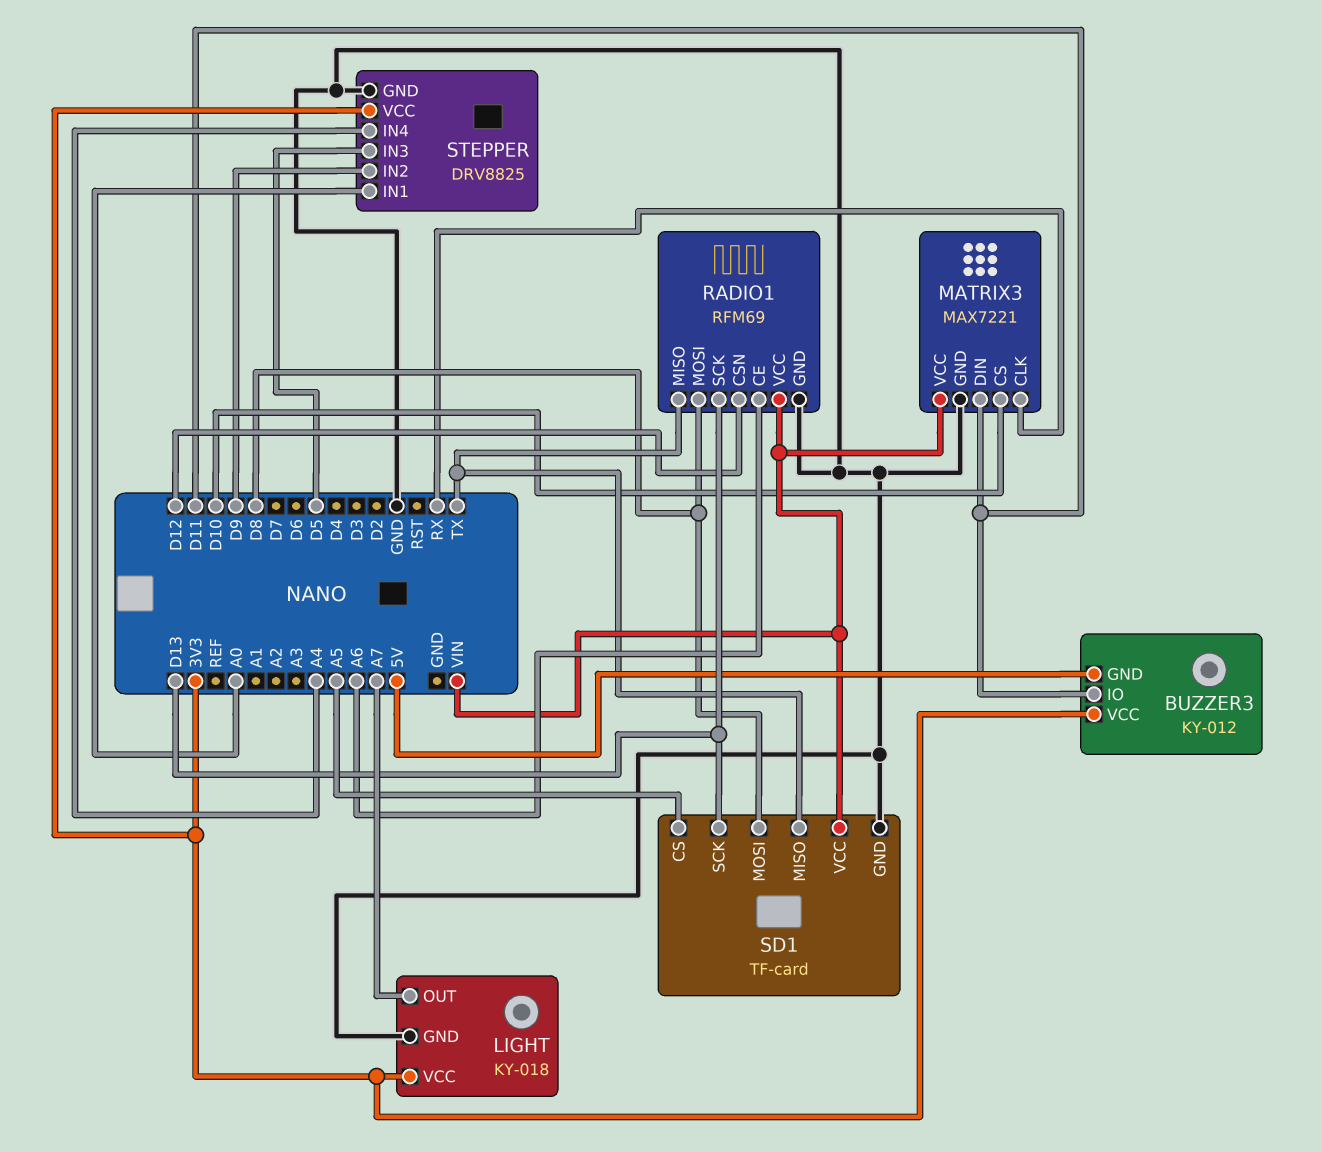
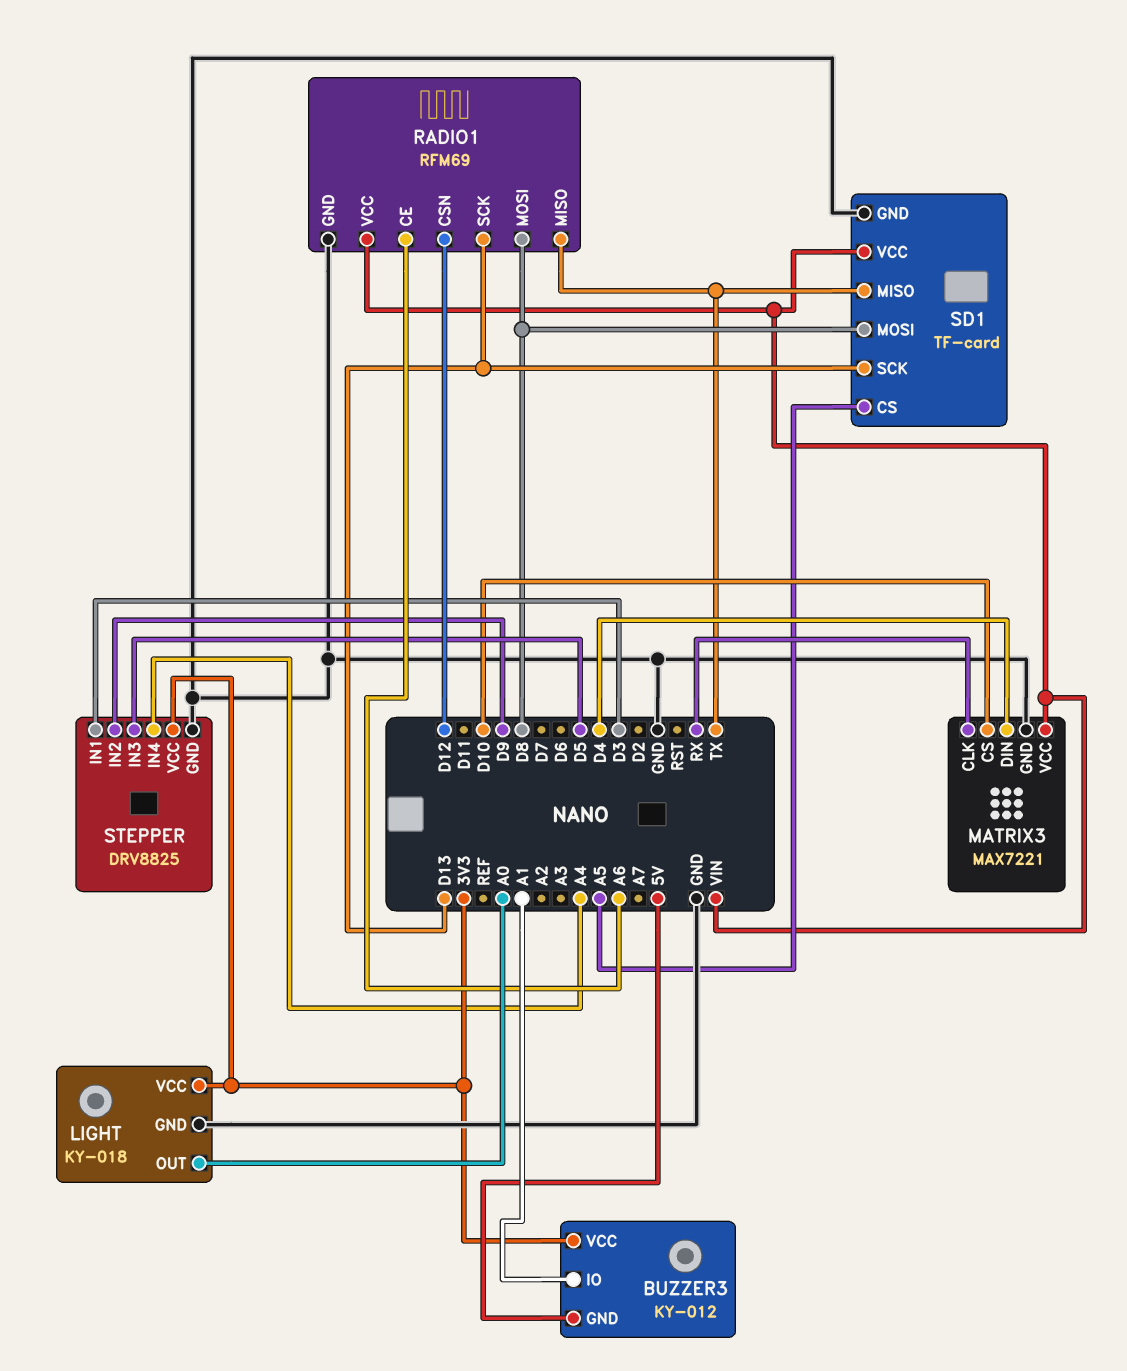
BUZZER3 pin IO: D11 -> A1
LIGHT pin OUT: A7 -> A0
MATRIX3 pin DIN: D11 -> D4
STEPPER pin IN1: A0 -> D3

